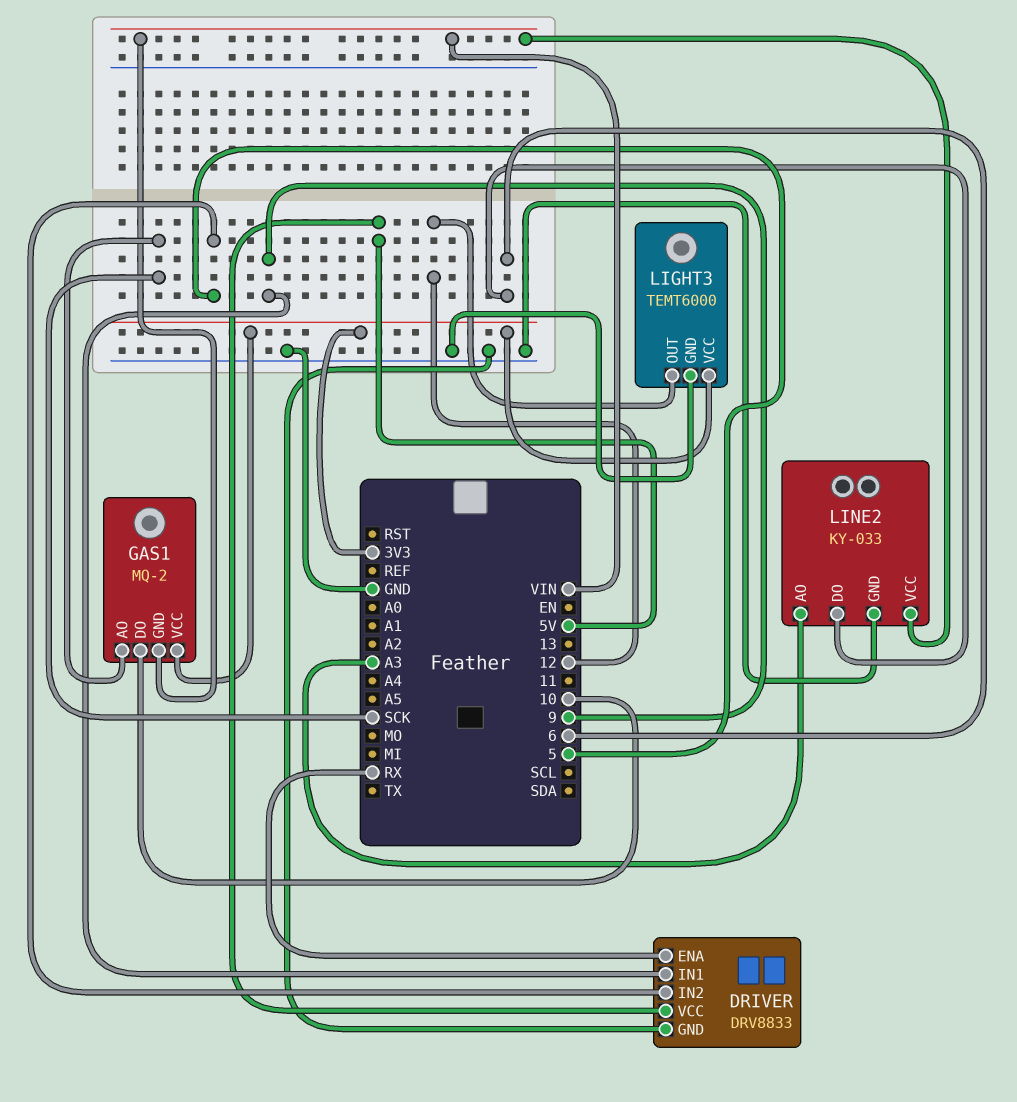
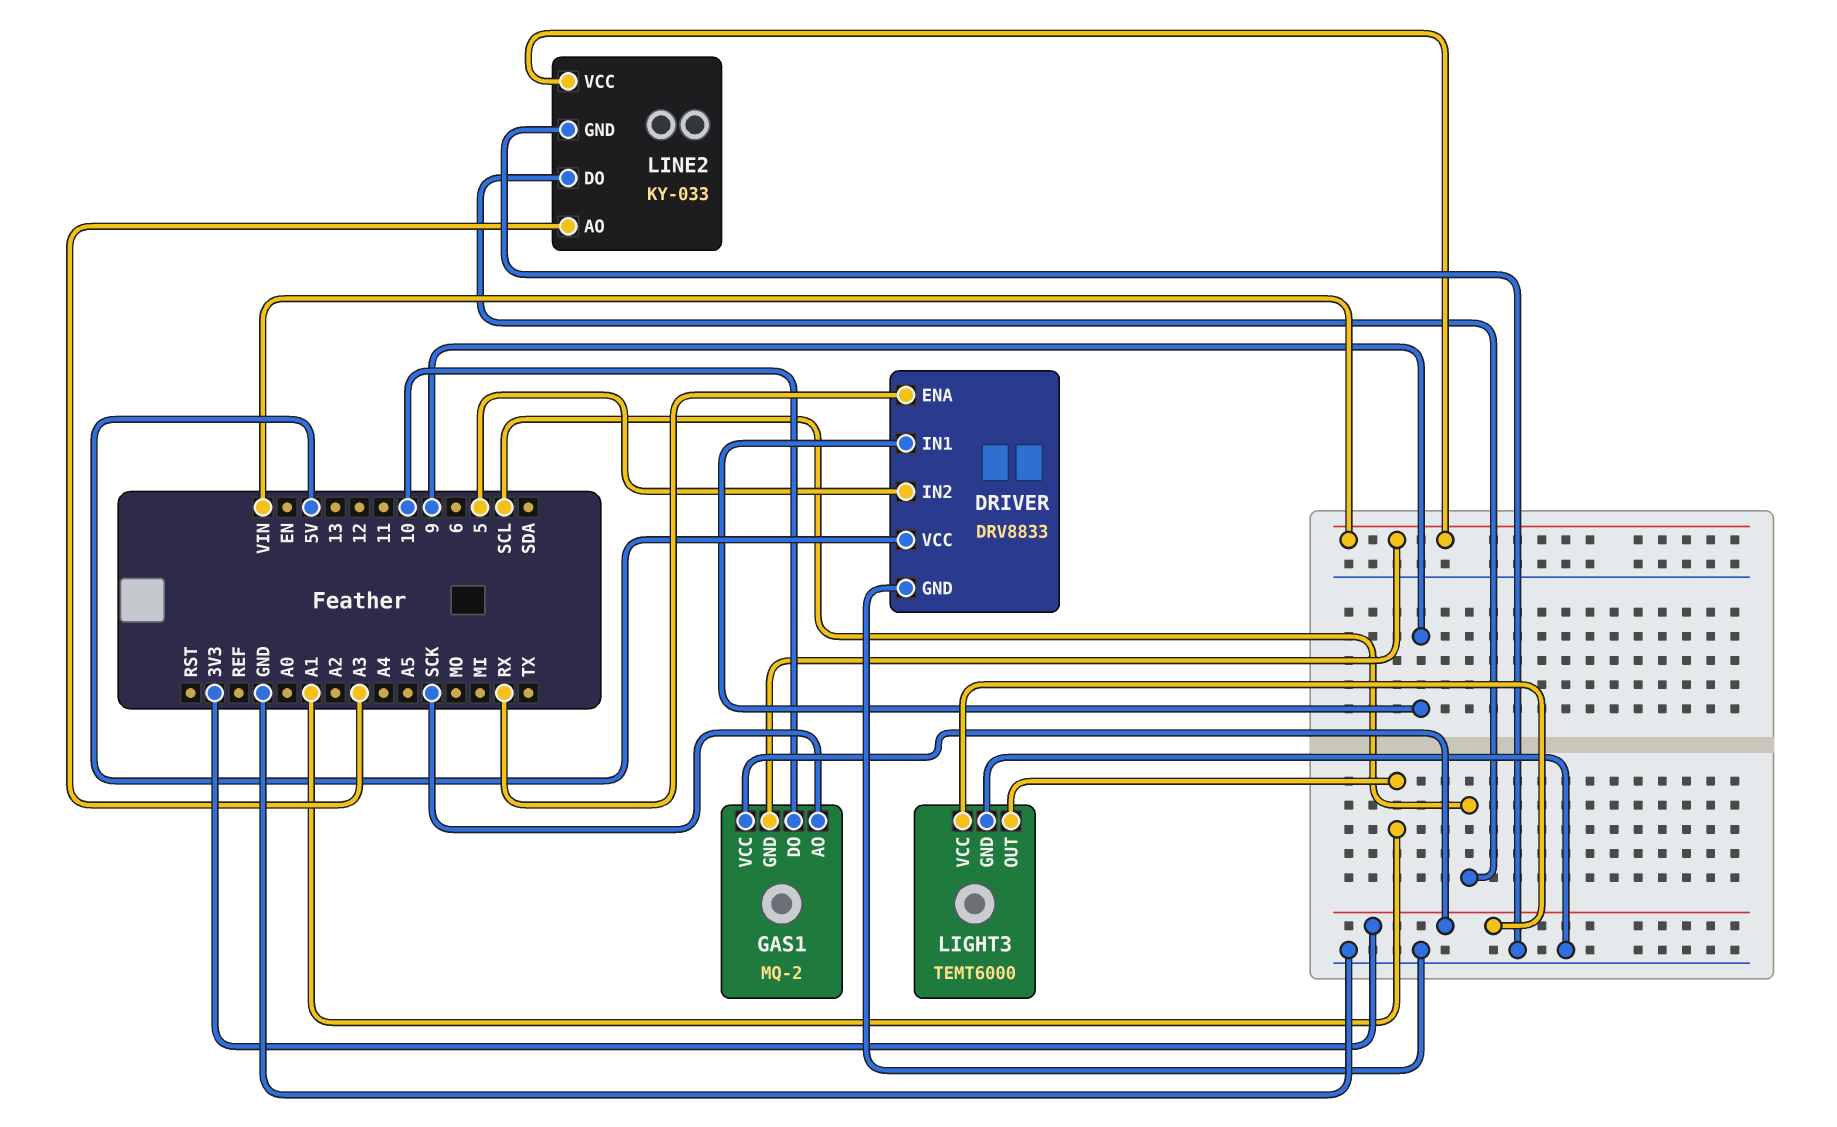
LIGHT3 pin OUT: 12 -> A1
LINE2 pin DO: 6 -> SCL

